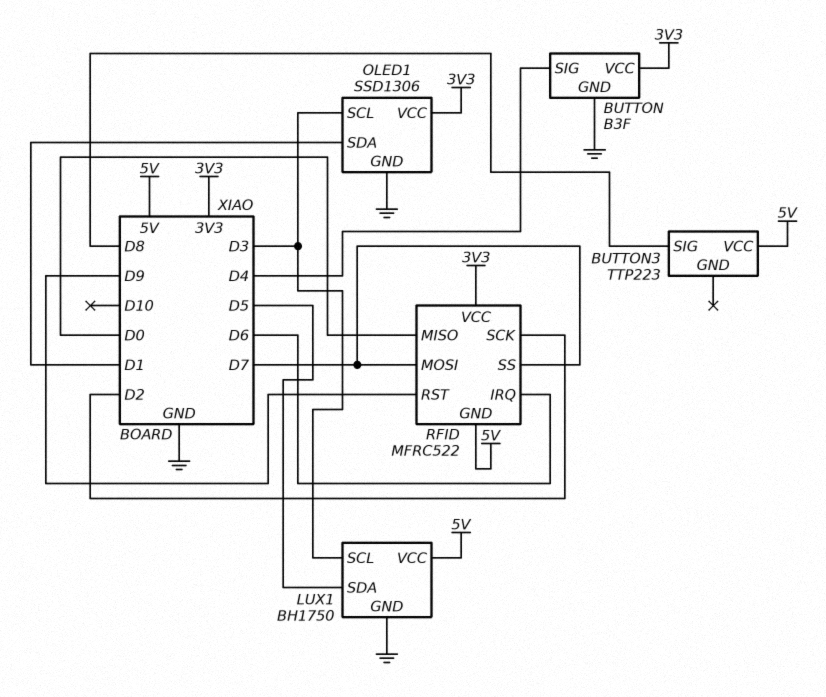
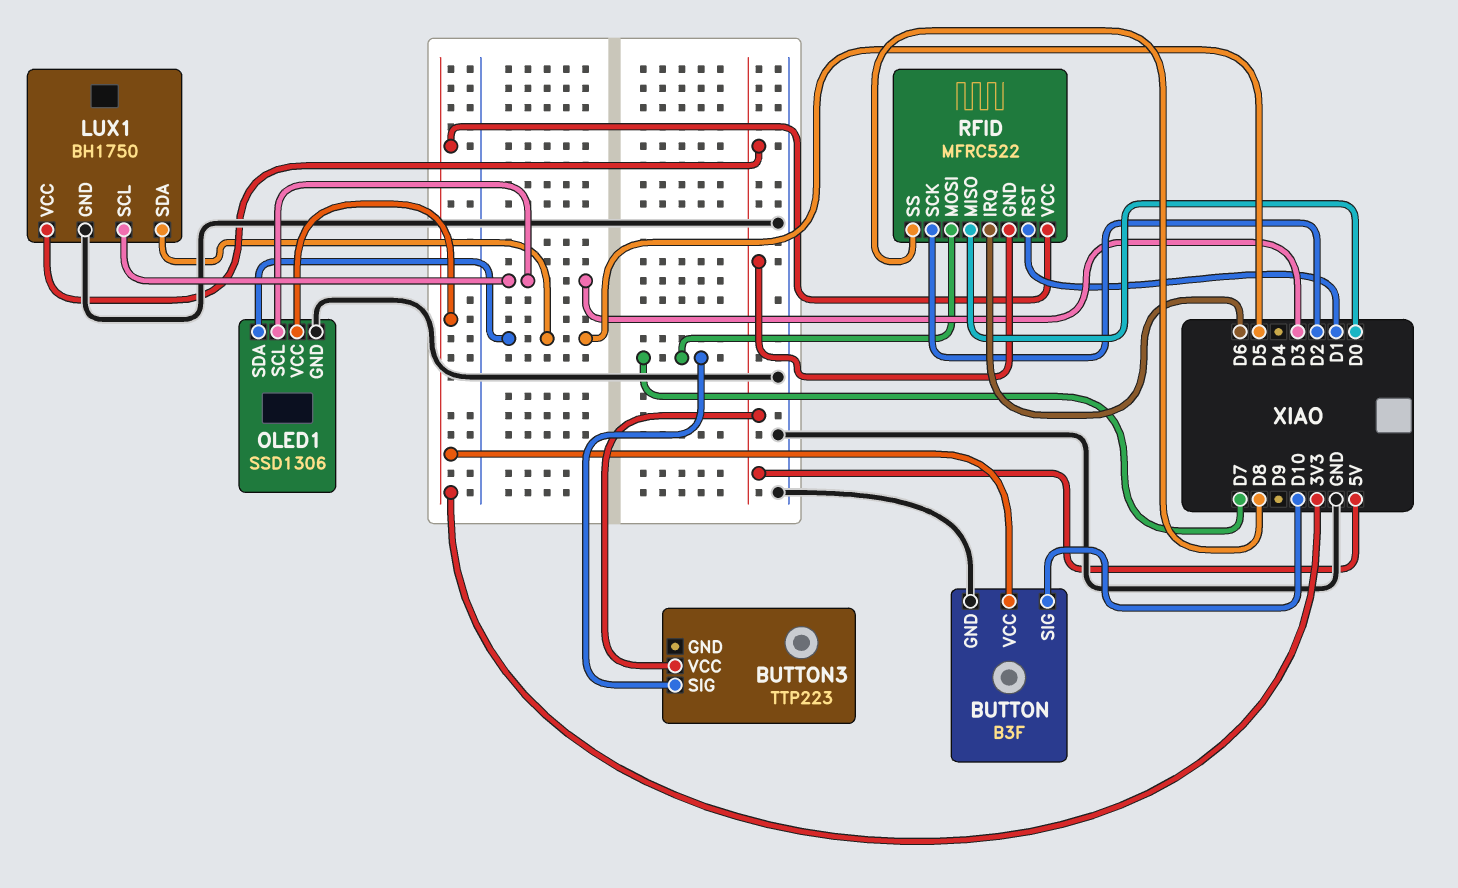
BUTTON pin SIG: D4 -> D10
BUTTON3 pin SIG: D8 -> D7
OLED1 pin SDA: D1 -> D5
RFID pin RST: D9 -> D1
RFID pin SS: D7 -> D8

